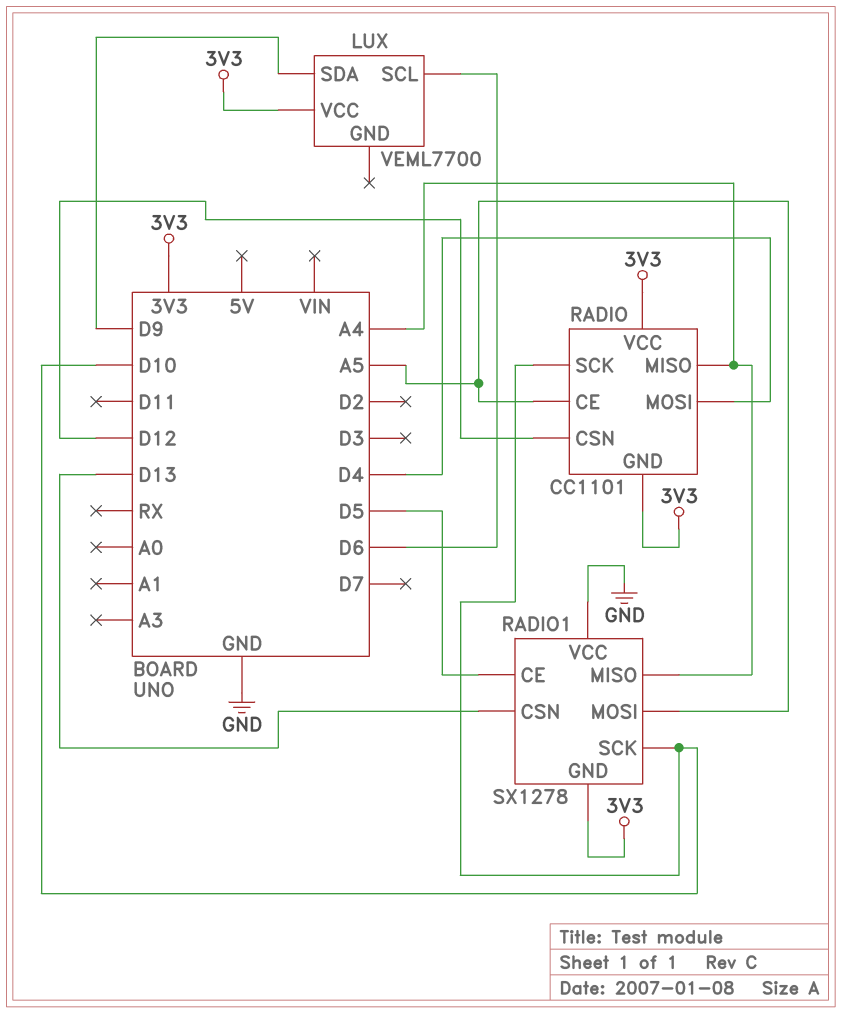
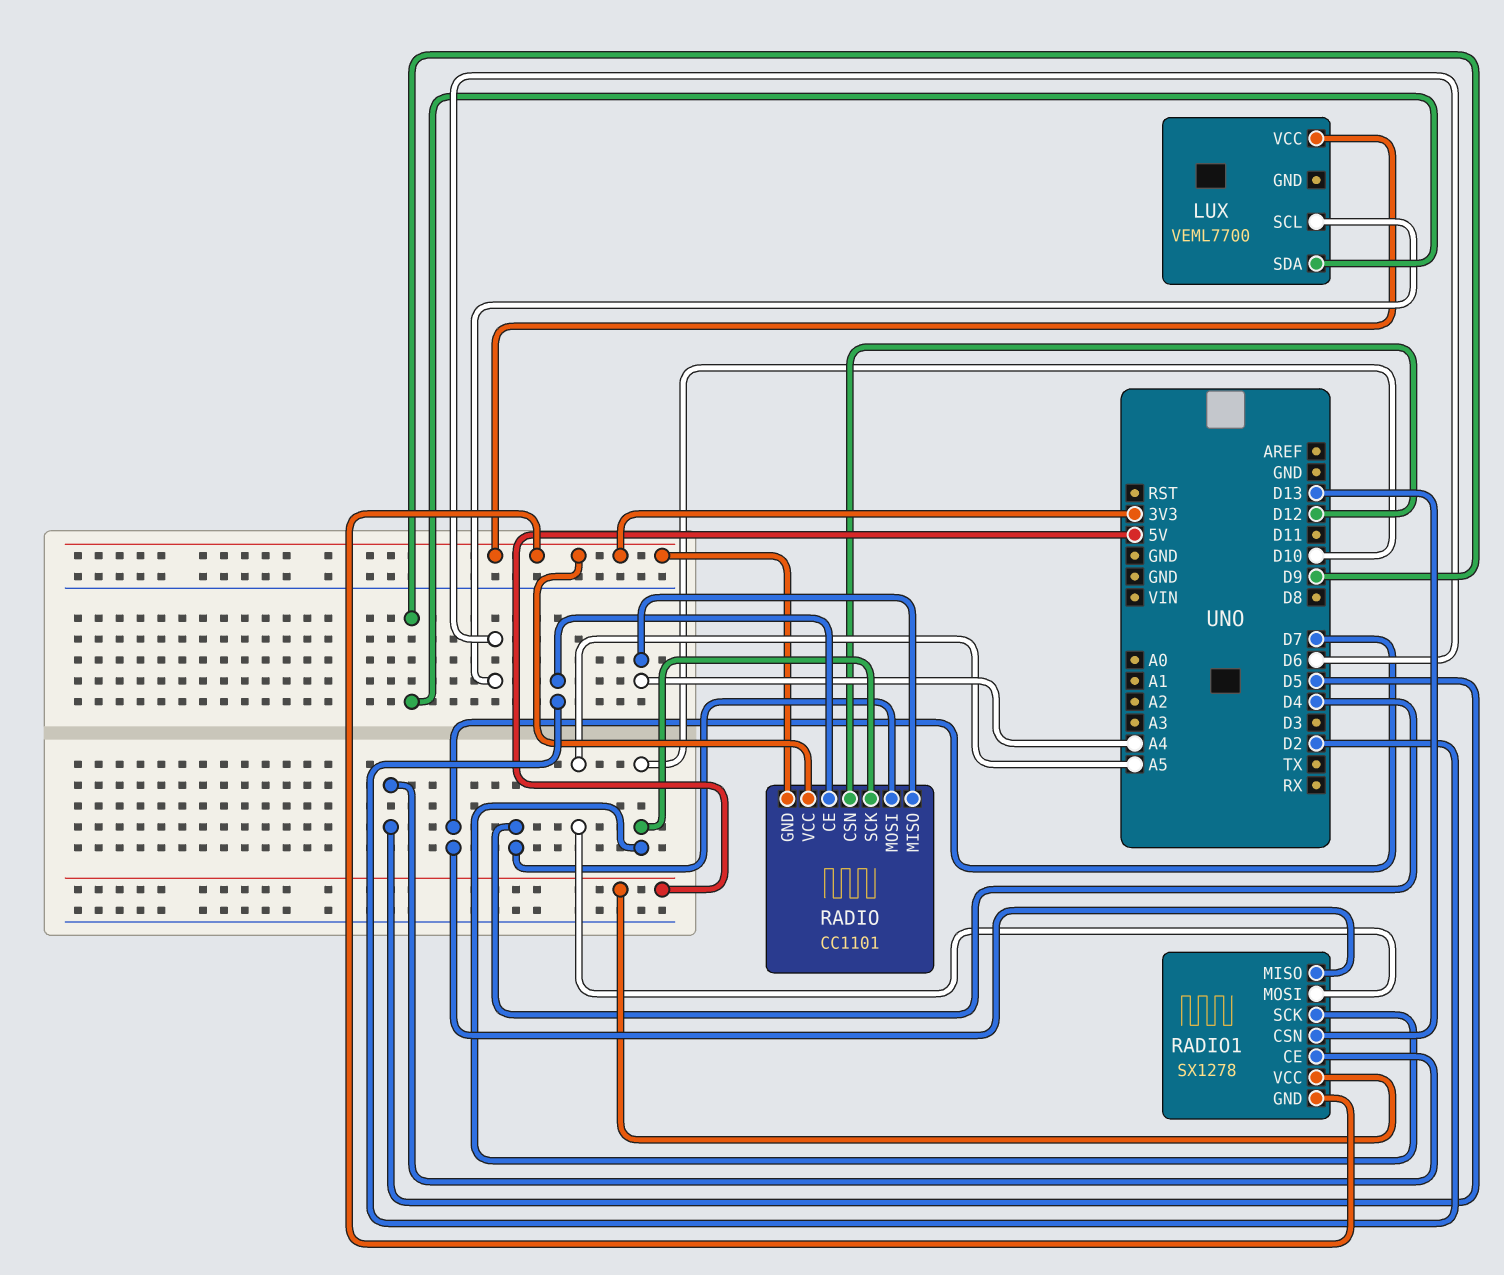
RADIO pin CE: A5 -> D2
RADIO1 pin MISO: A4 -> D7
RADIO1 pin VCC: GND -> 5V

